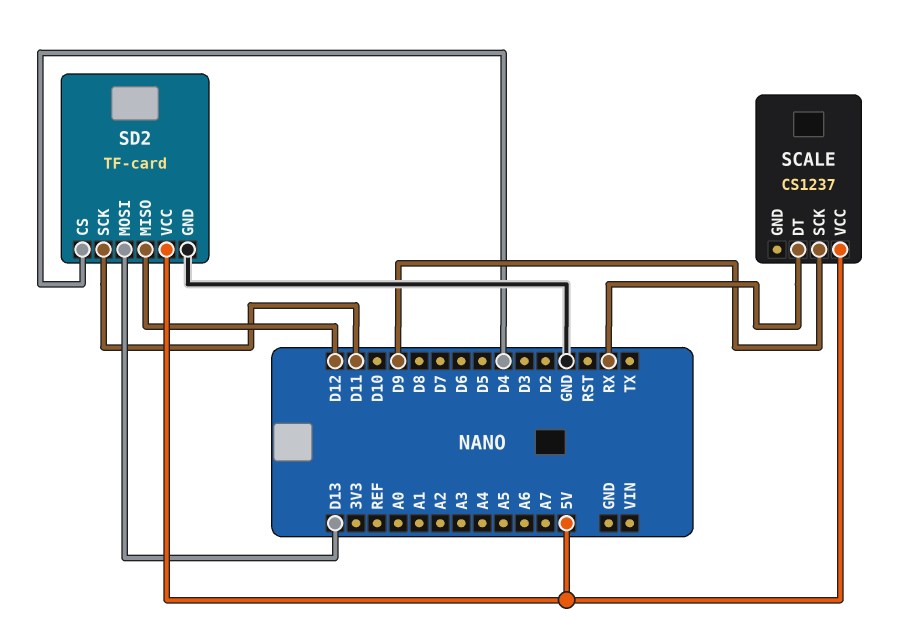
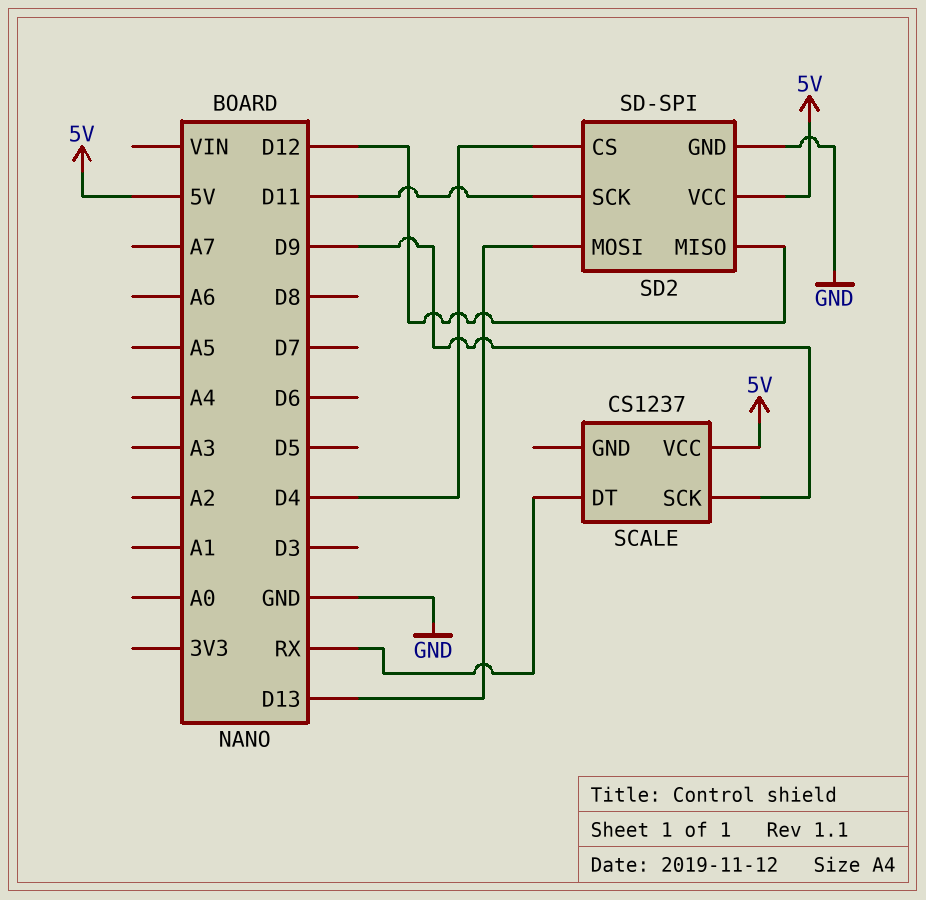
SD2: TF-card -> SD-SPI

